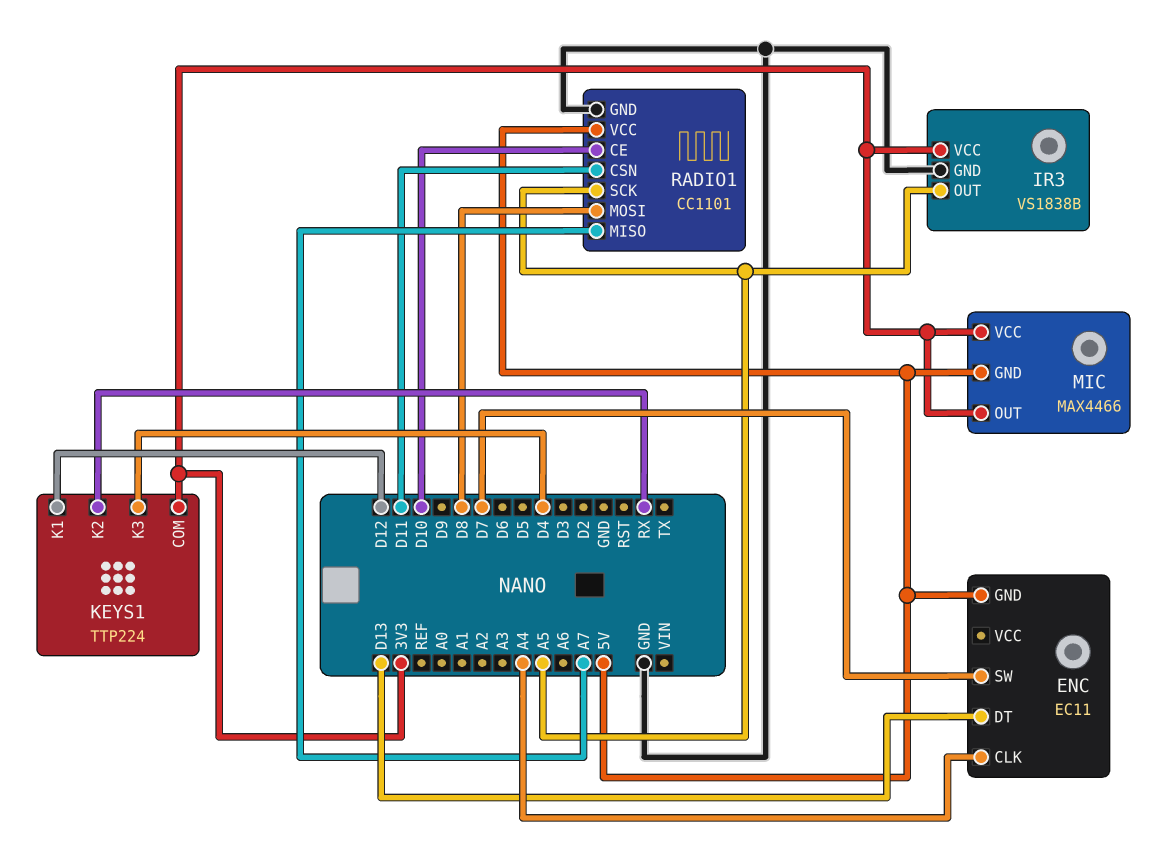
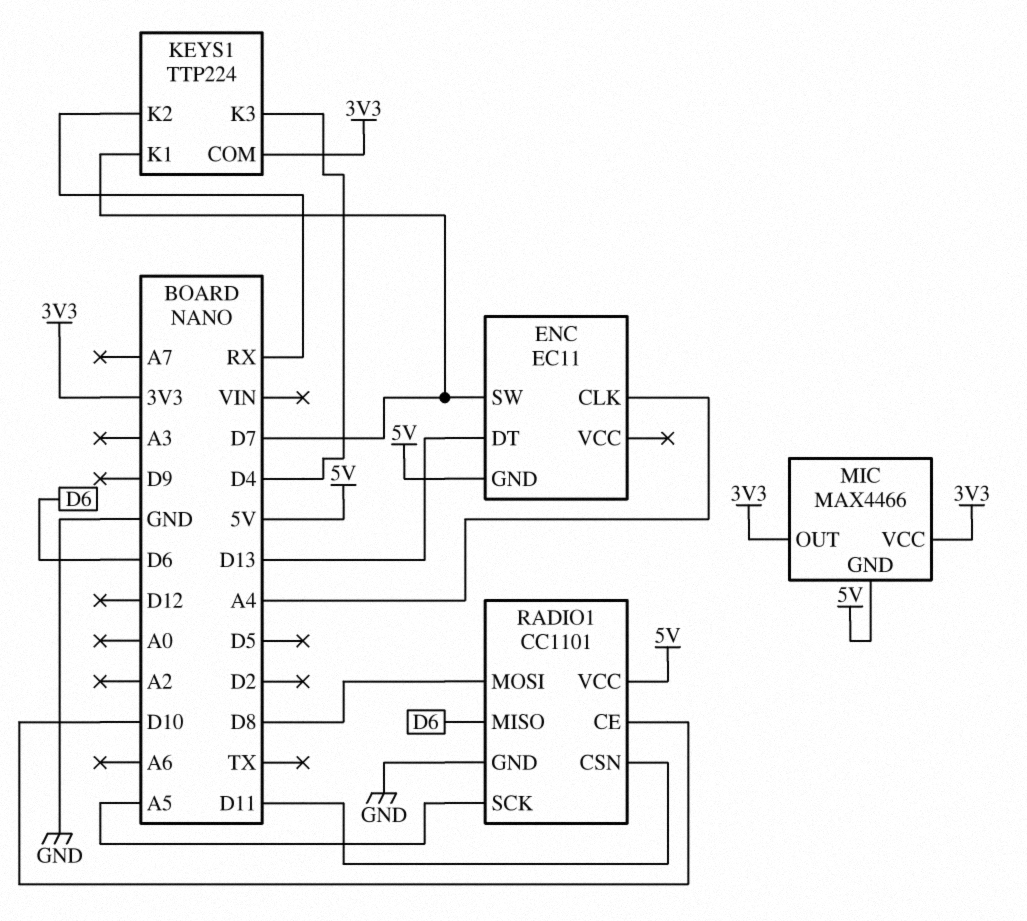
IR3: VS1838B -> none
IR3 pin GND: GND -> none
IR3 pin OUT: A5 -> none
IR3 pin VCC: 3V3 -> none
KEYS1 pin K1: D12 -> D7
RADIO1 pin MISO: A7 -> D6

